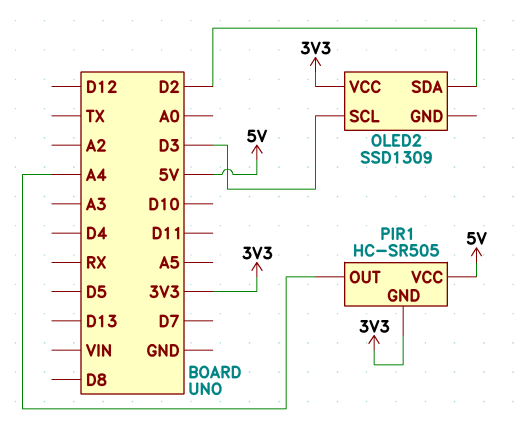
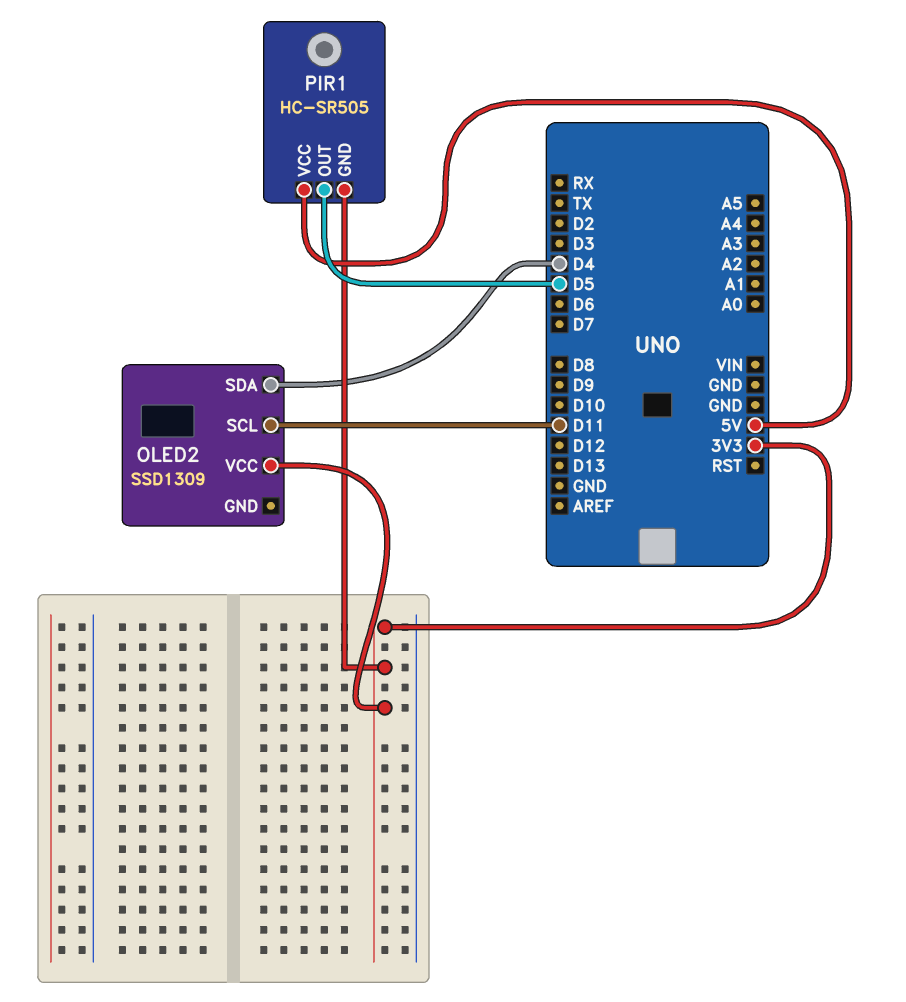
OLED2 pin SCL: D3 -> D11
OLED2 pin SDA: D2 -> D4
PIR1 pin OUT: A4 -> D5

